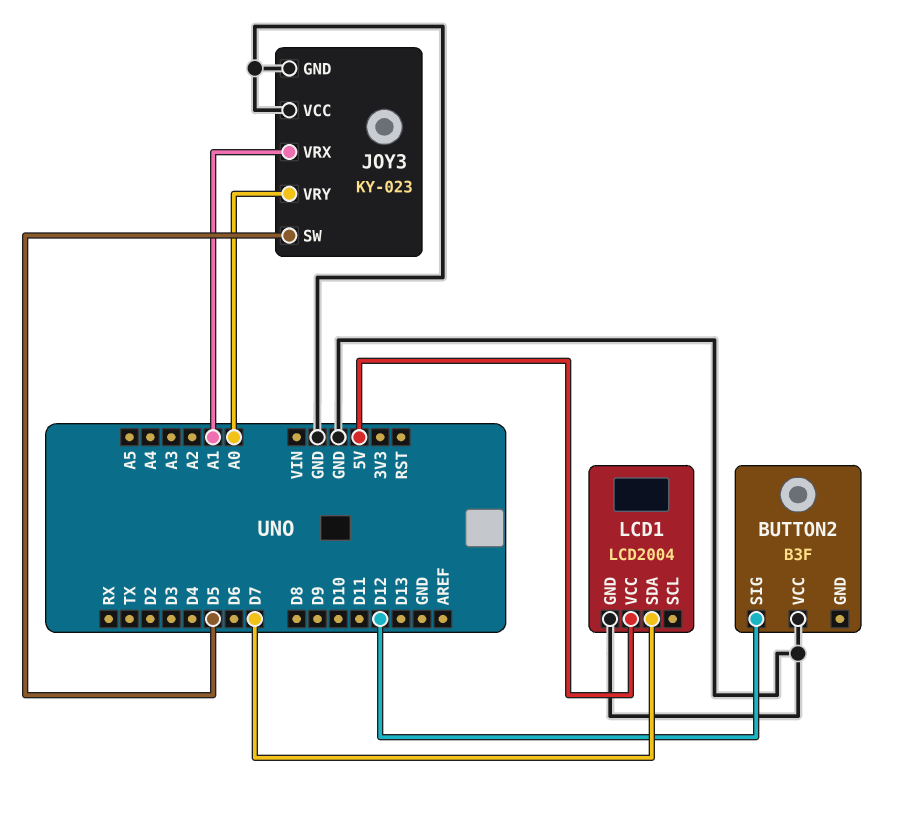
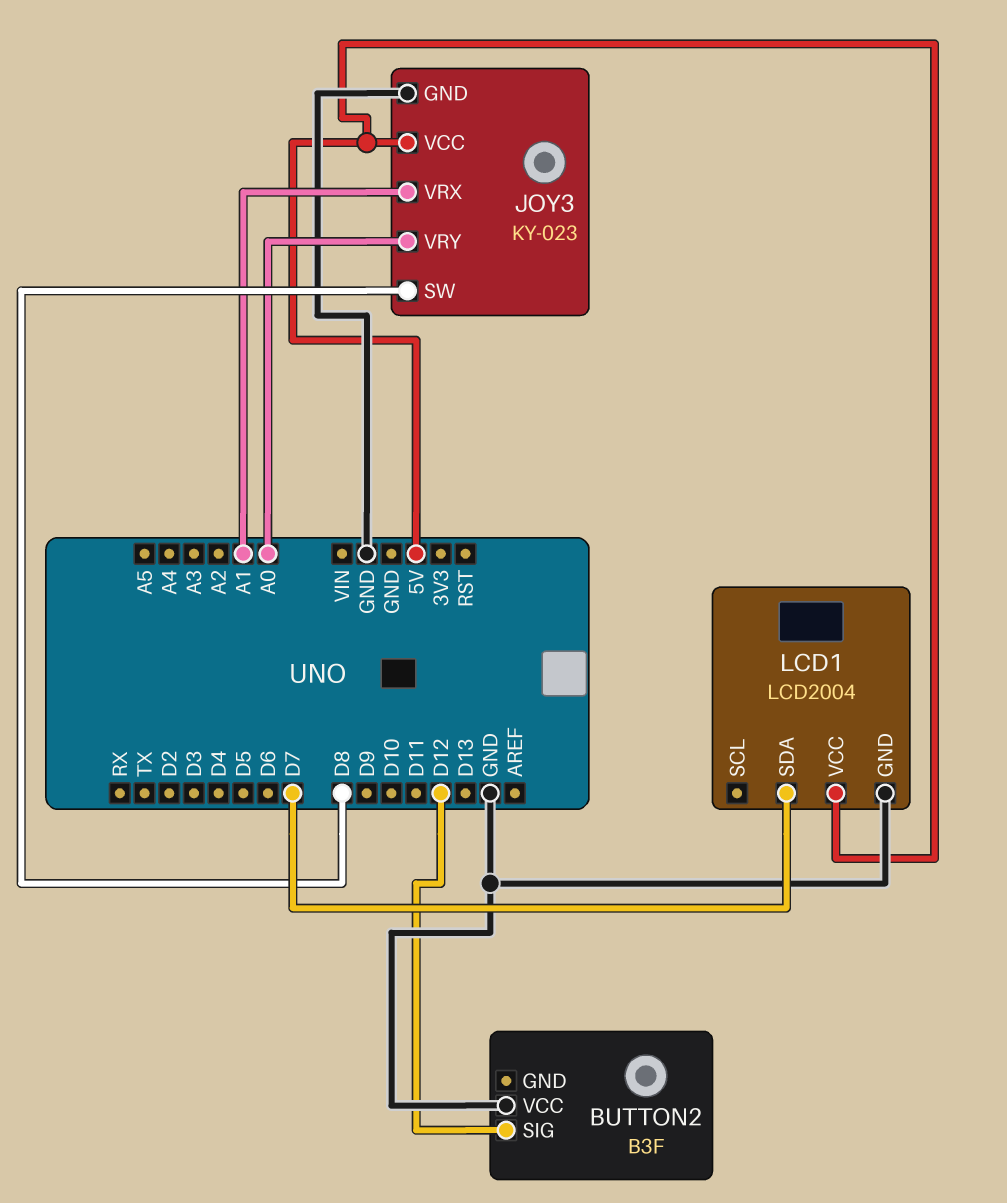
JOY3 pin SW: D5 -> D8
JOY3 pin VCC: GND -> 5V

